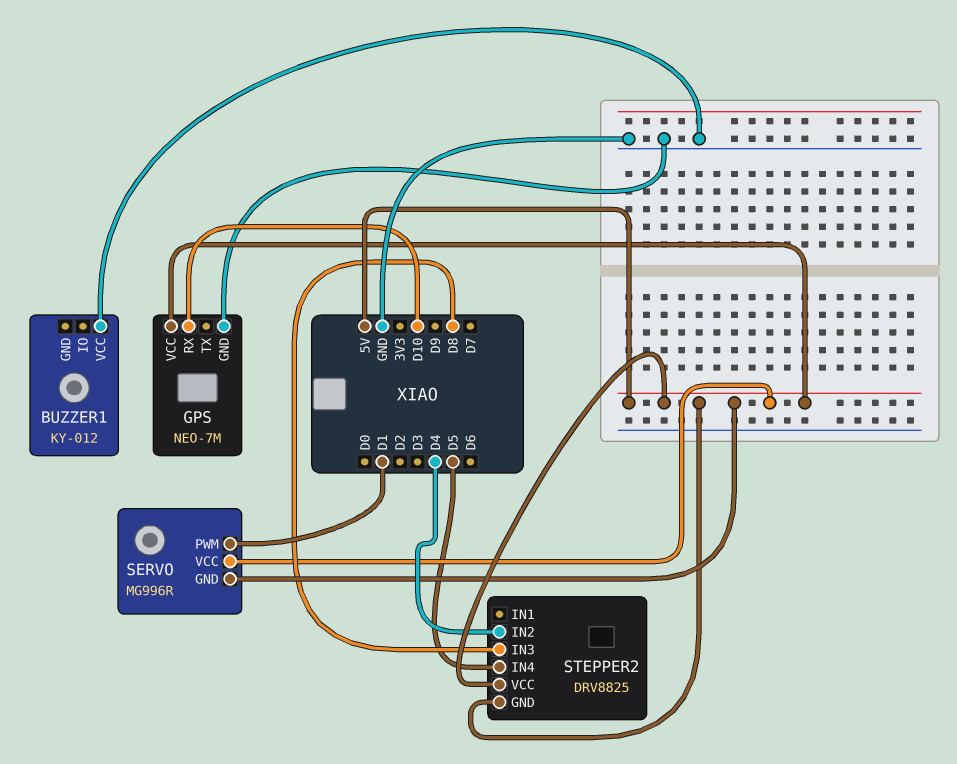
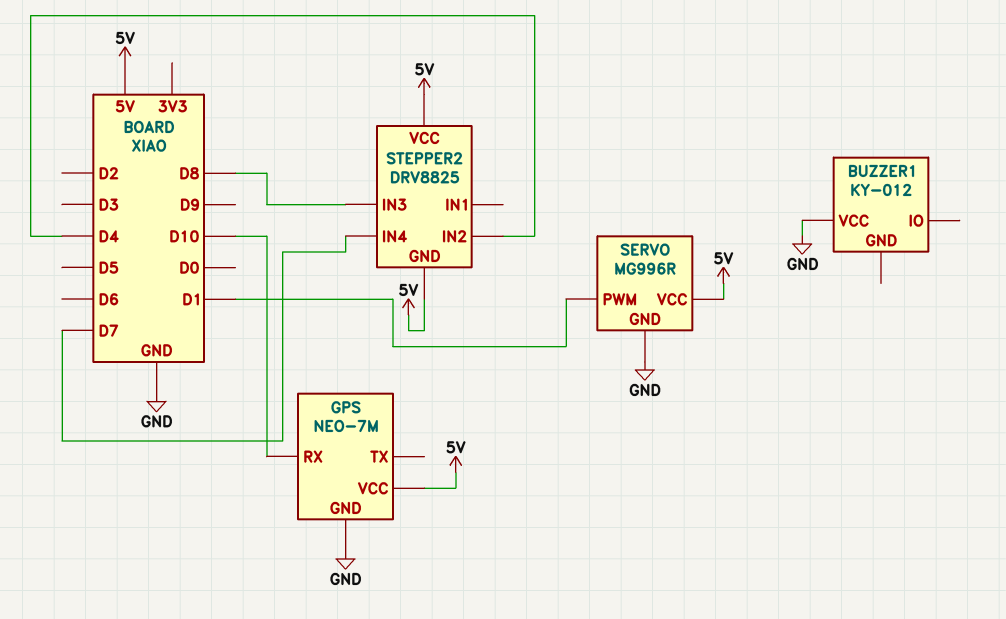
SERVO pin GND: 5V -> GND
STEPPER2 pin IN4: D5 -> D7

